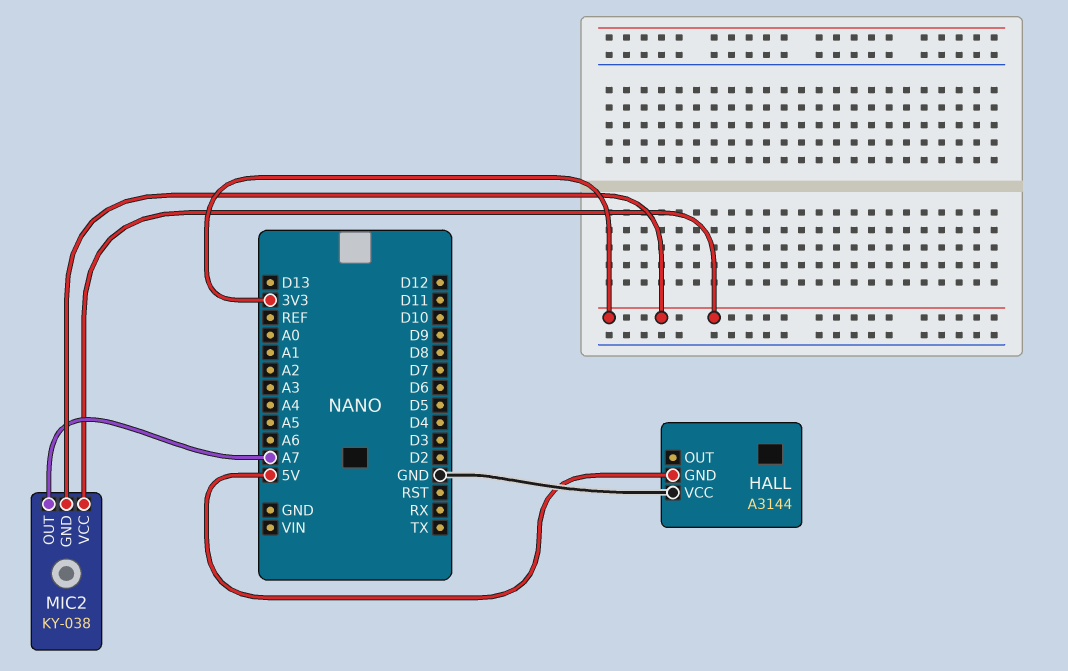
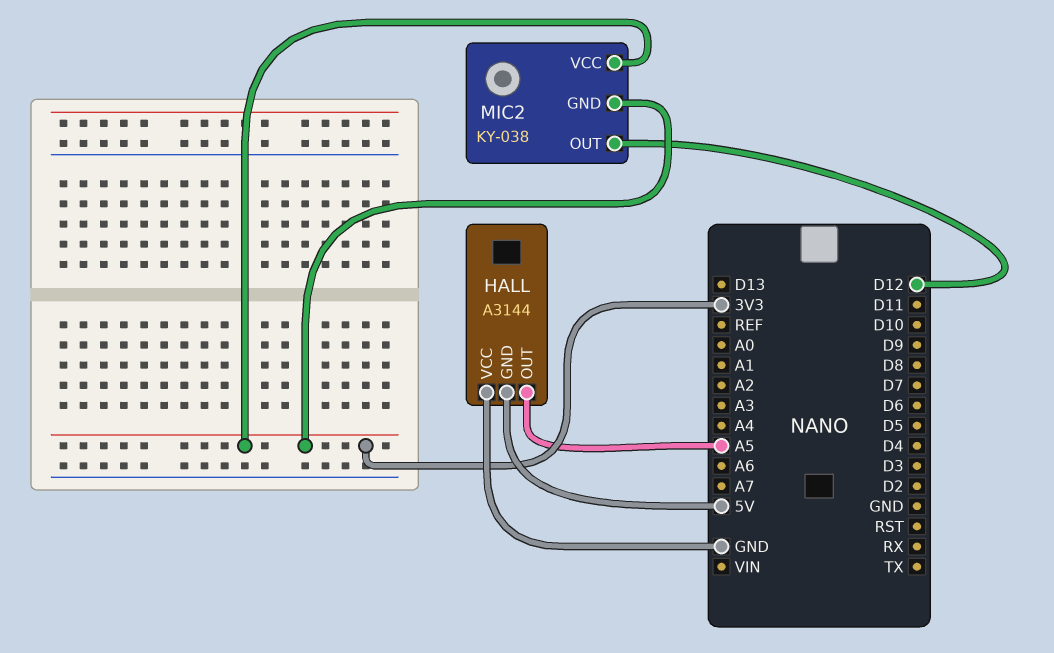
HALL pin OUT: none -> A5
MIC2 pin OUT: A7 -> D12

